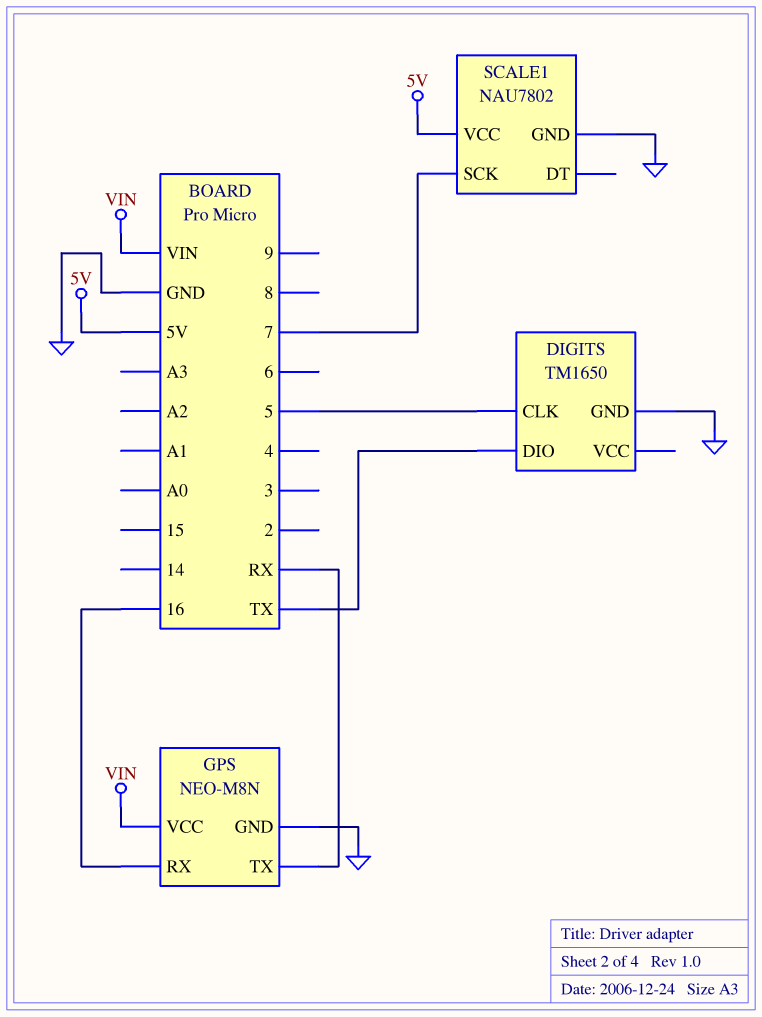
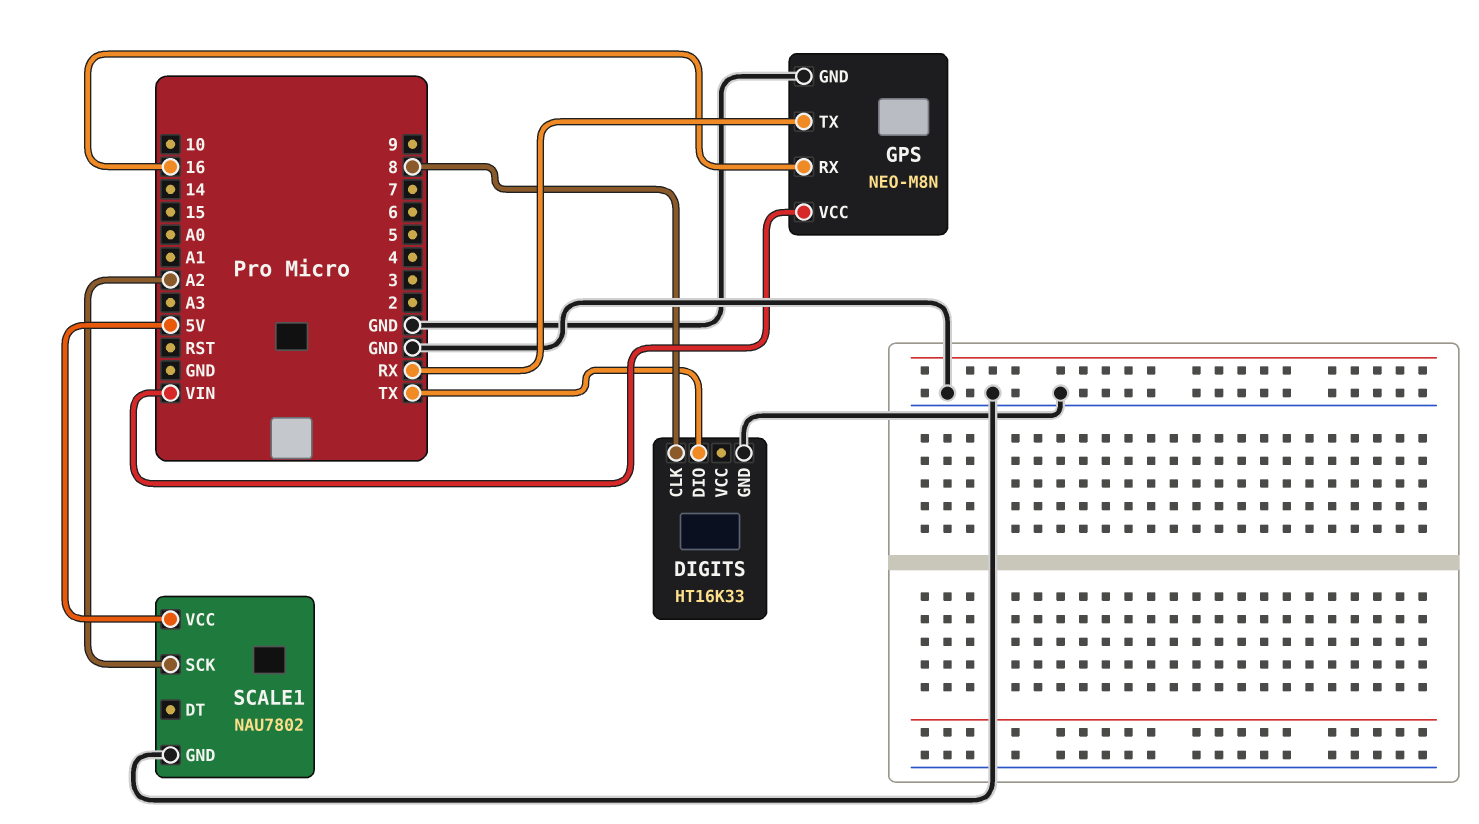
DIGITS: TM1650 -> HT16K33
DIGITS pin CLK: 5 -> 8
SCALE1 pin SCK: 7 -> A2

